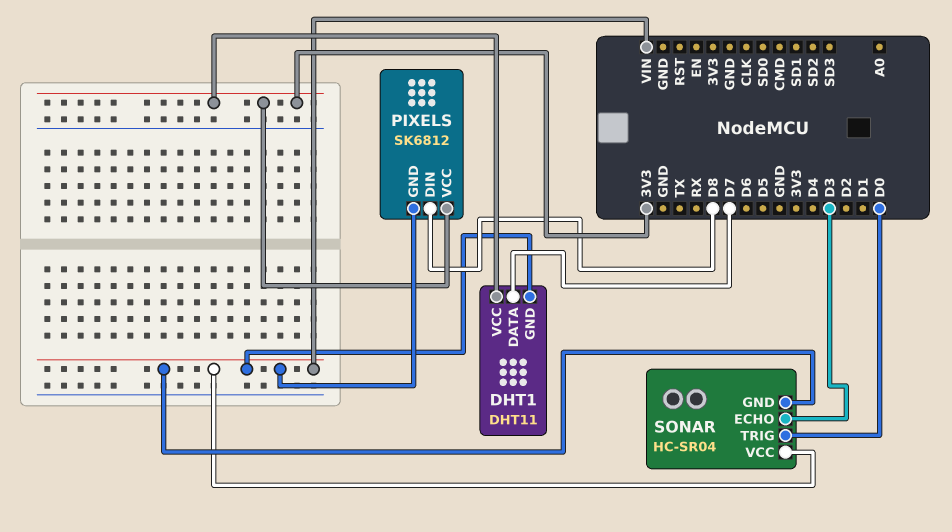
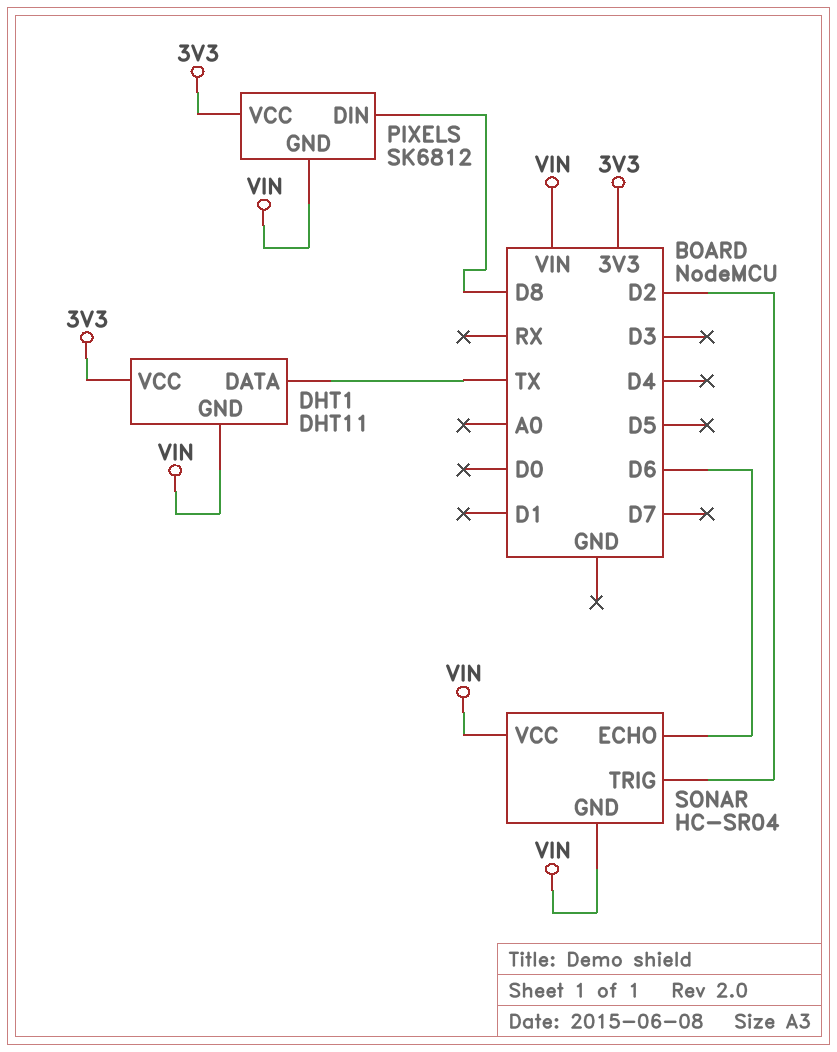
DHT1 pin DATA: D7 -> TX
SONAR pin ECHO: D3 -> D6
SONAR pin TRIG: D0 -> D2

